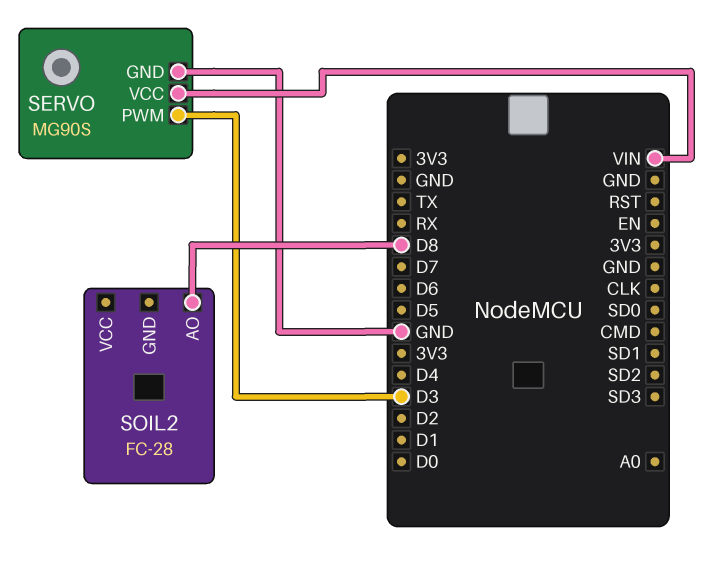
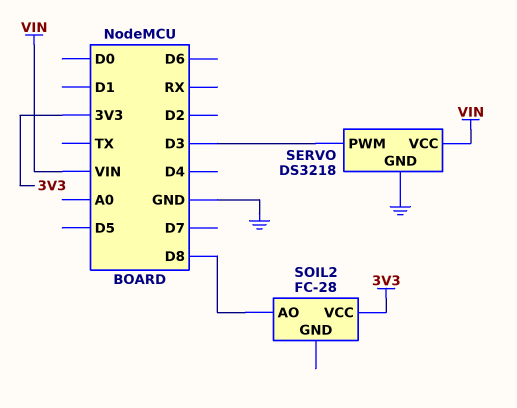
SERVO: MG90S -> DS3218
SOIL2 pin VCC: none -> 3V3

